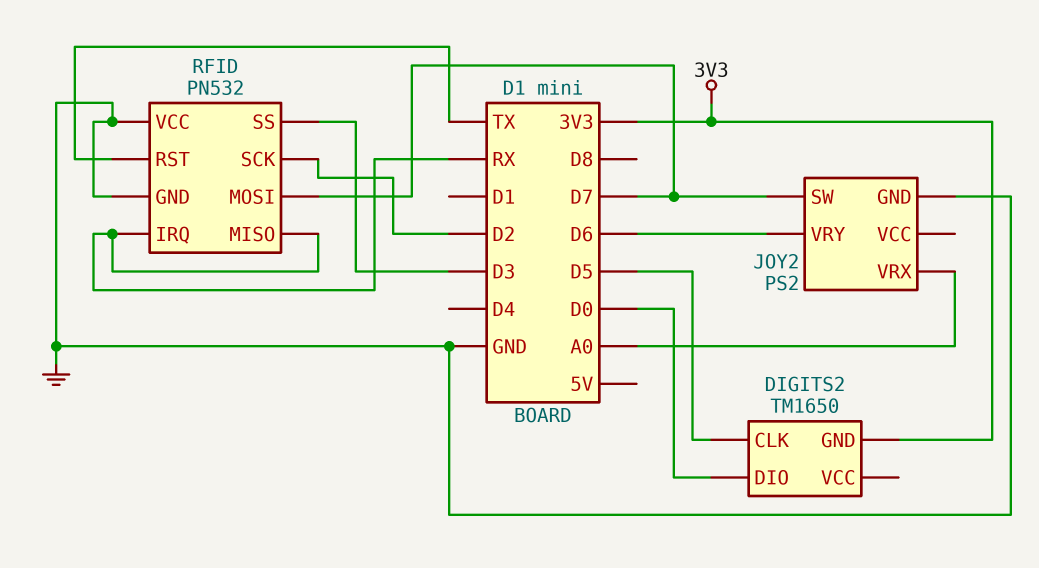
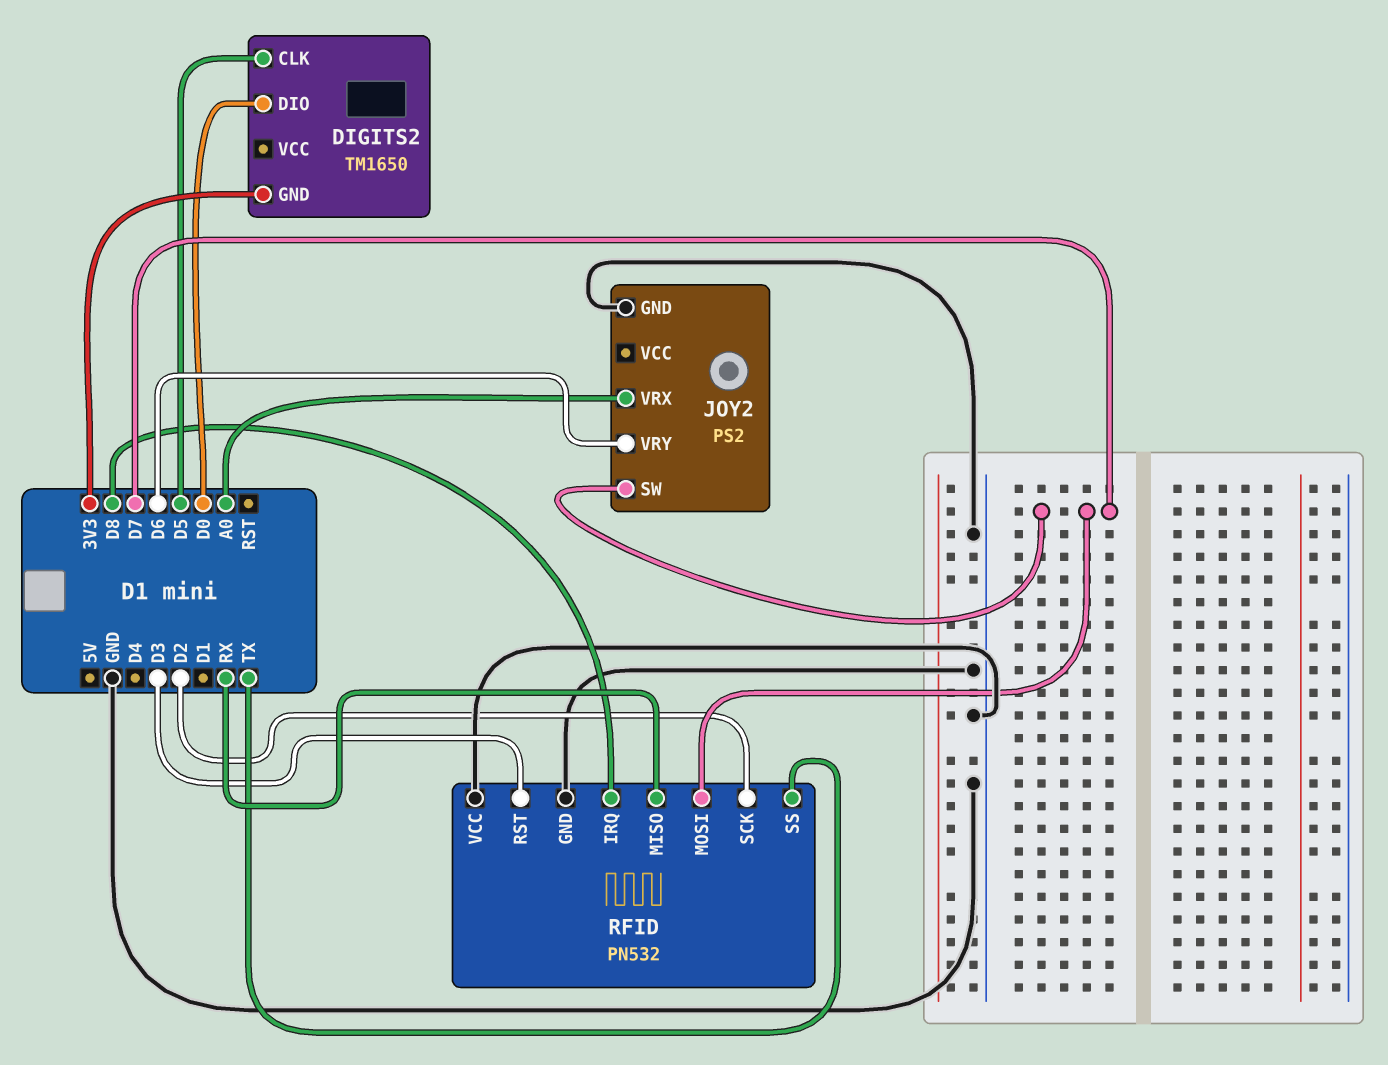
RFID pin IRQ: RX -> D8
RFID pin RST: TX -> D3
RFID pin SS: D3 -> TX

